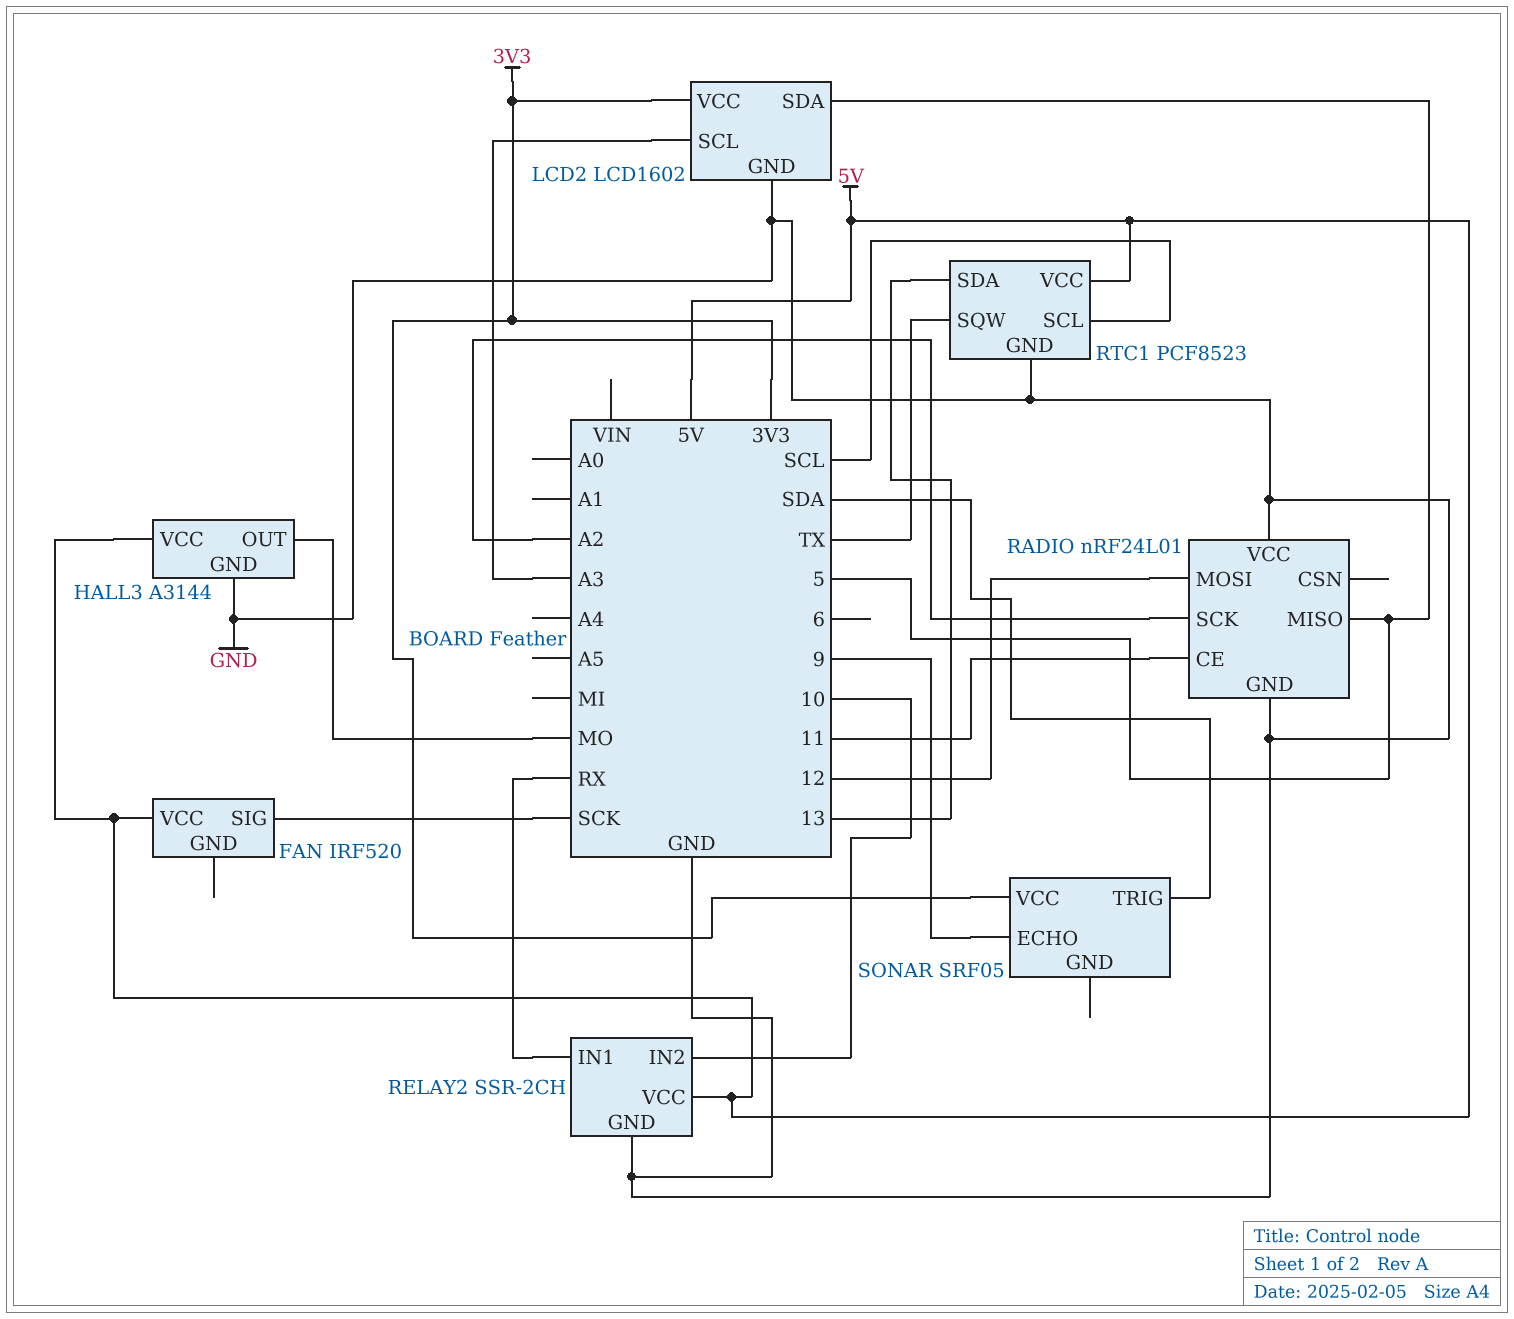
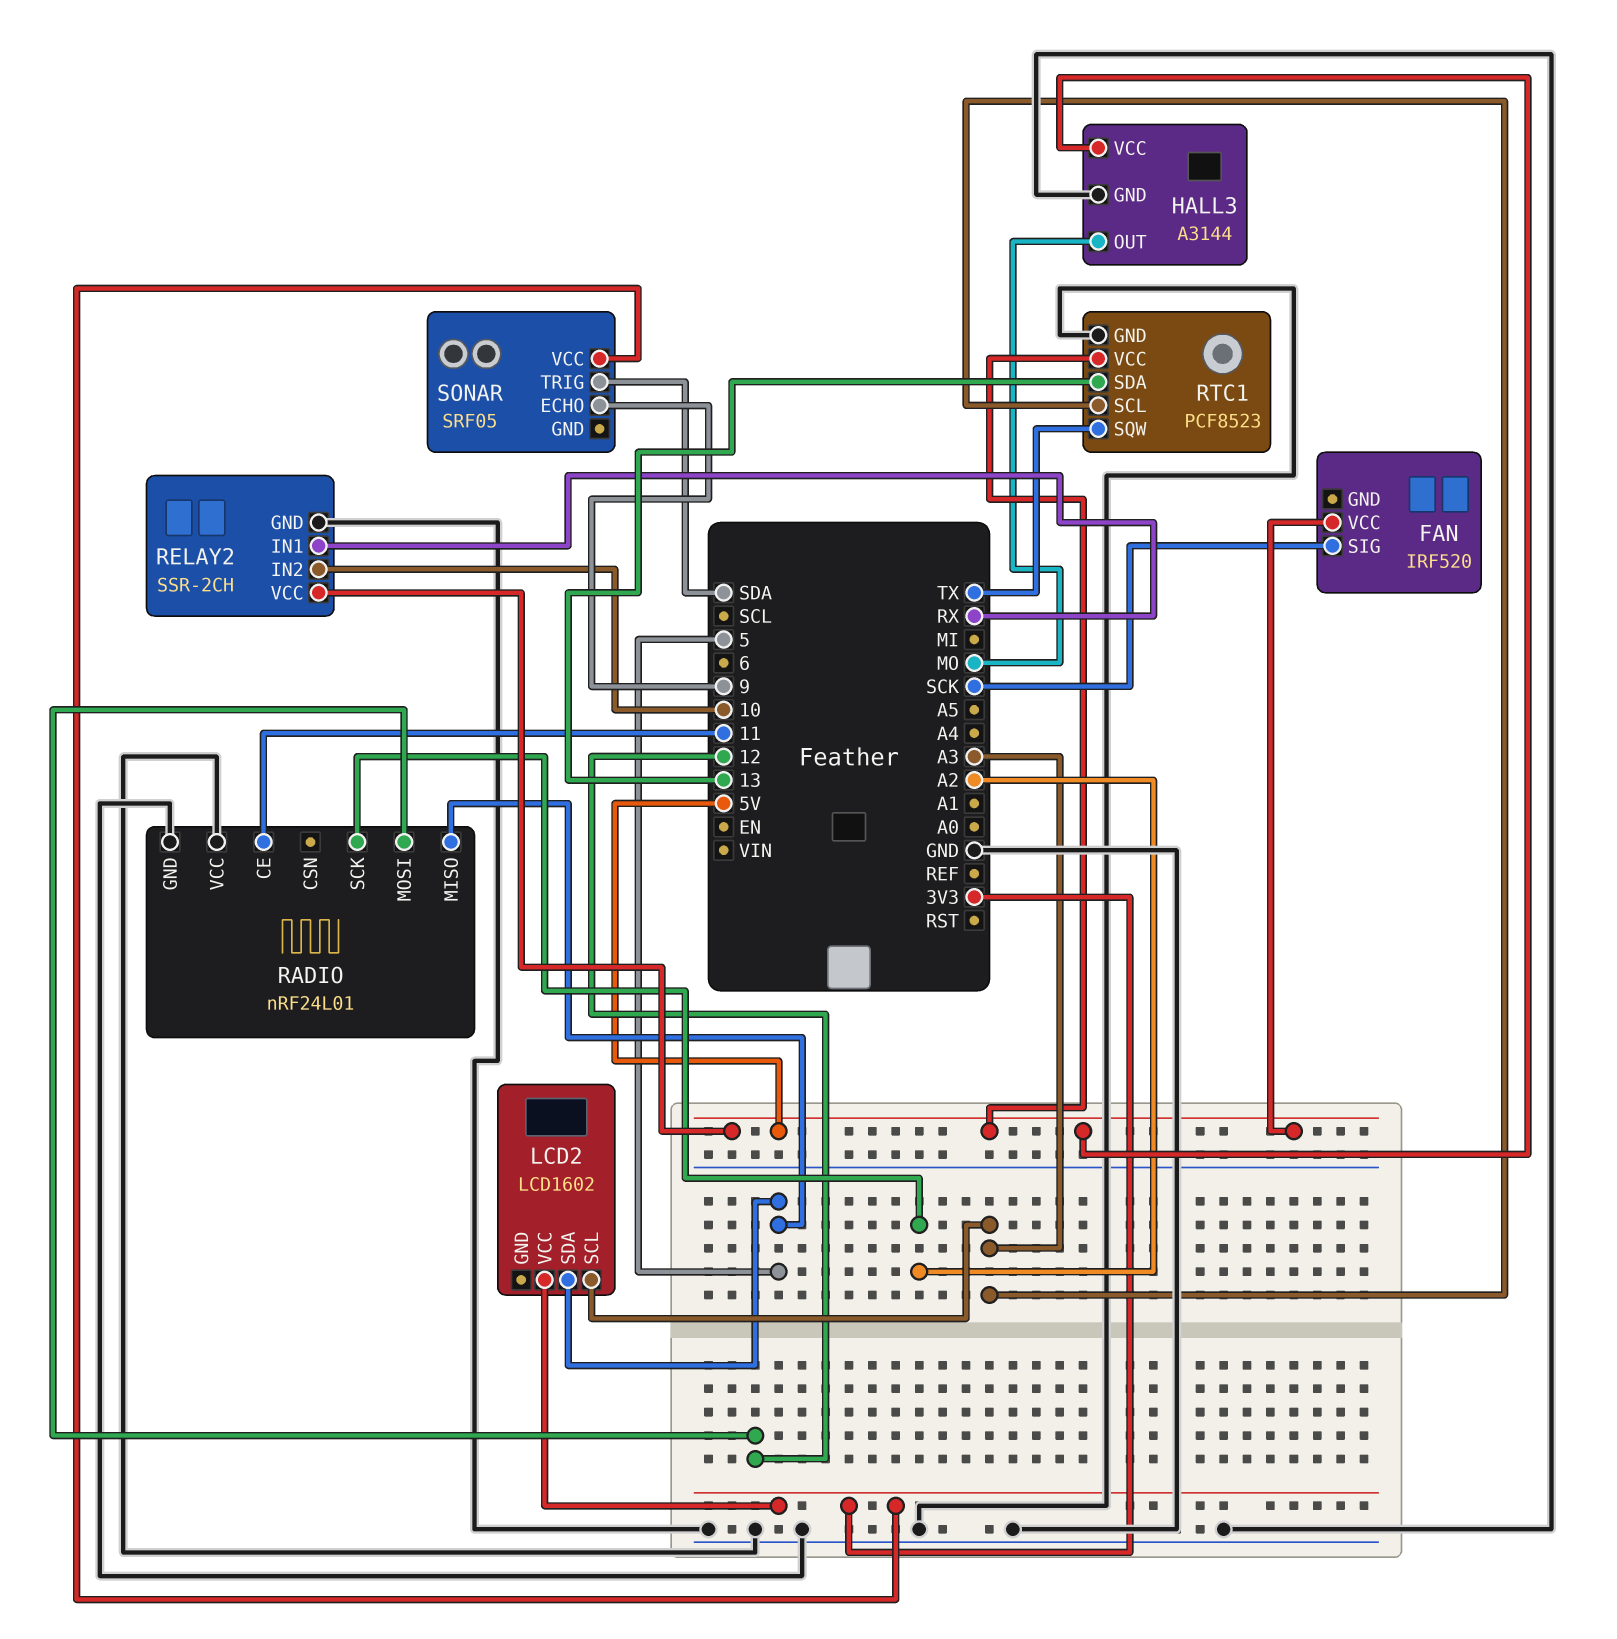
LCD2 pin GND: GND -> none
RTC1 pin SCL: SCL -> A3

